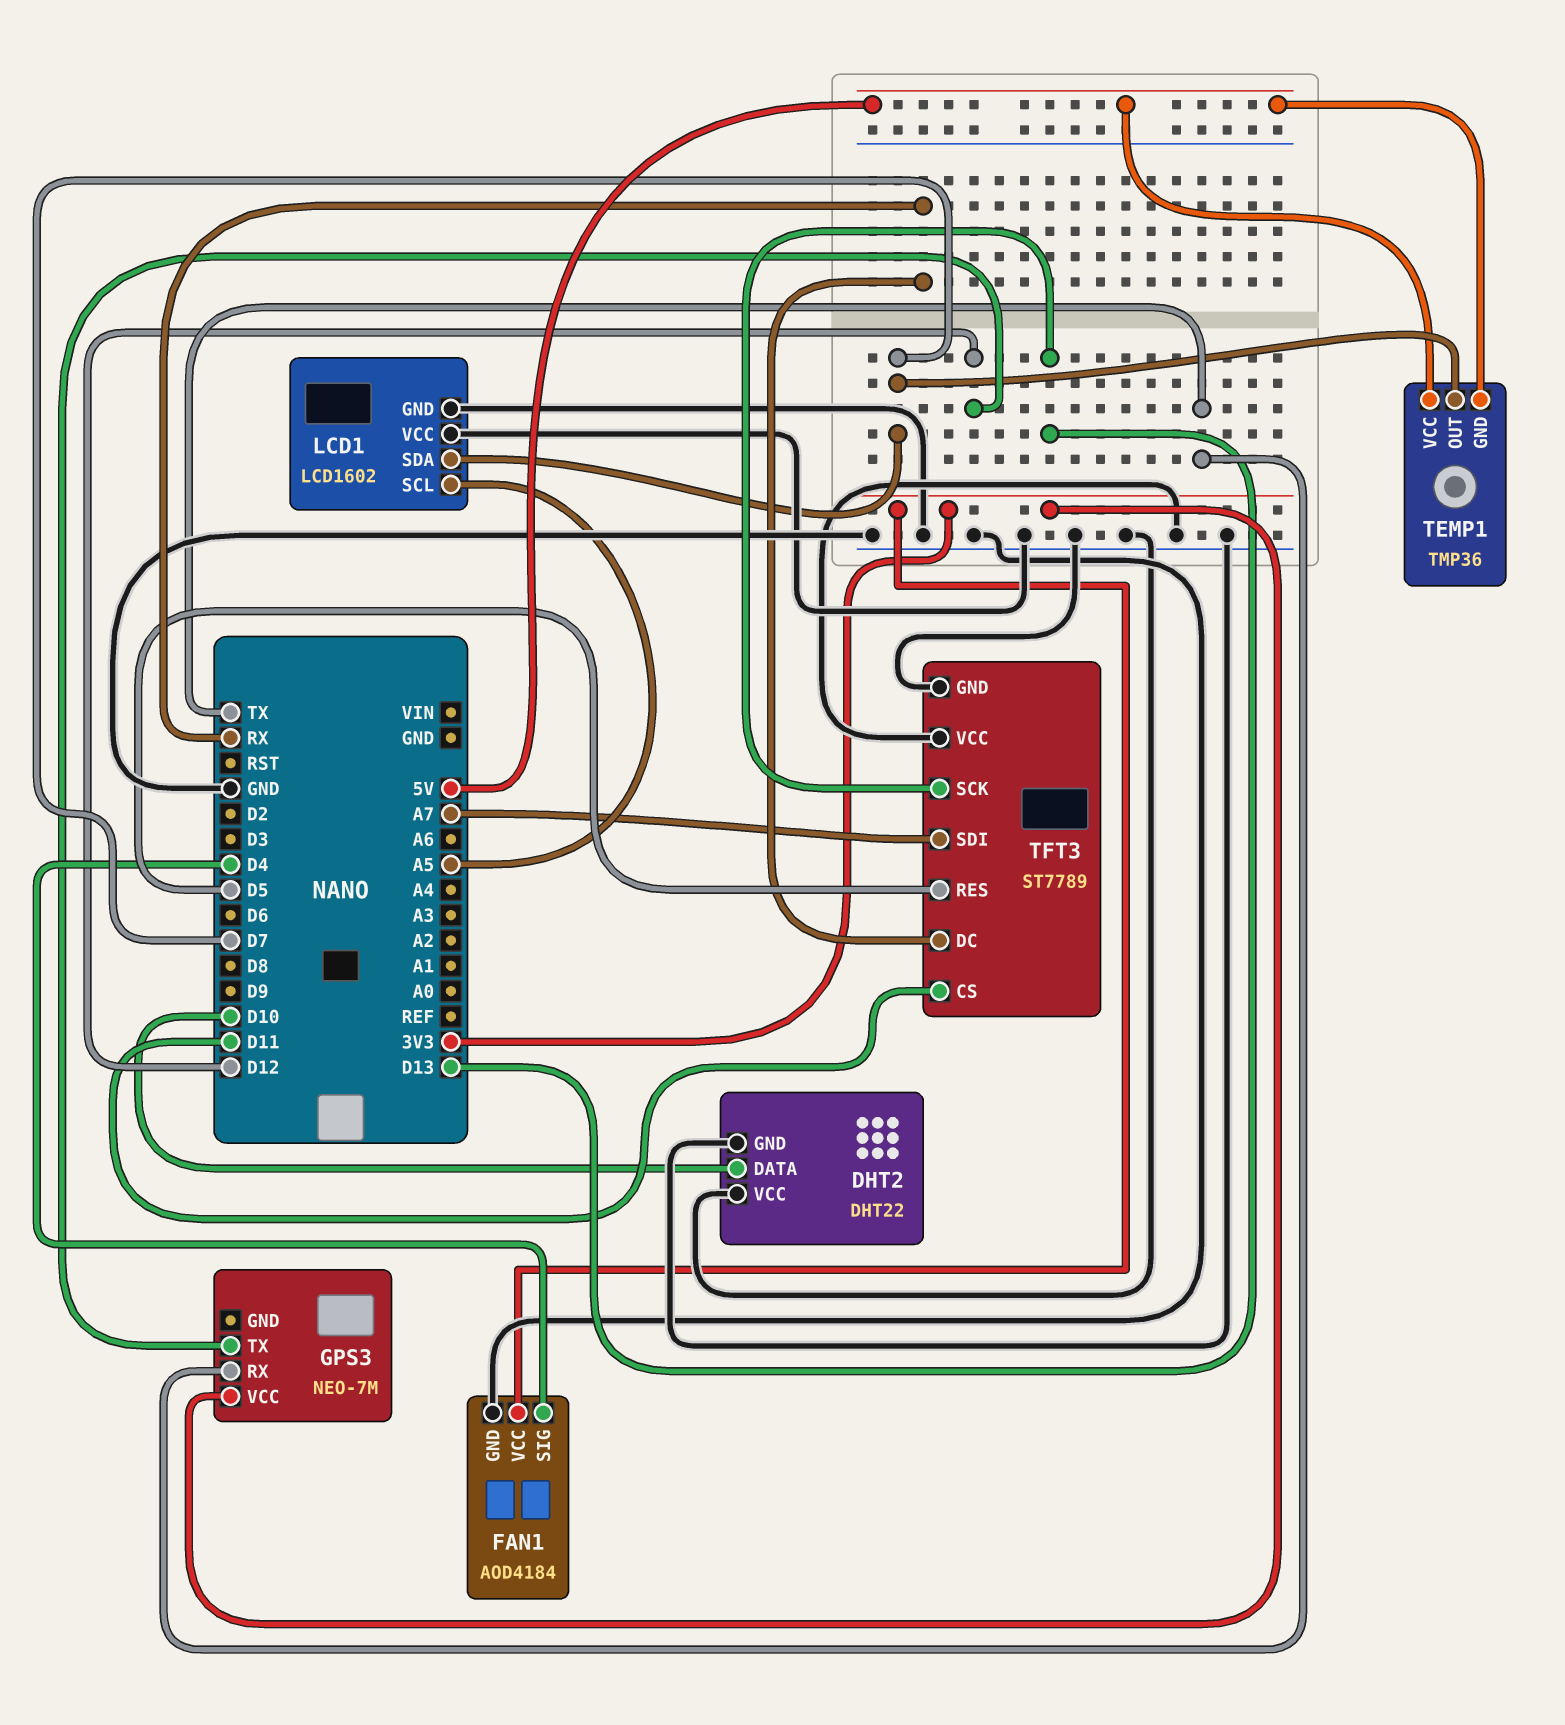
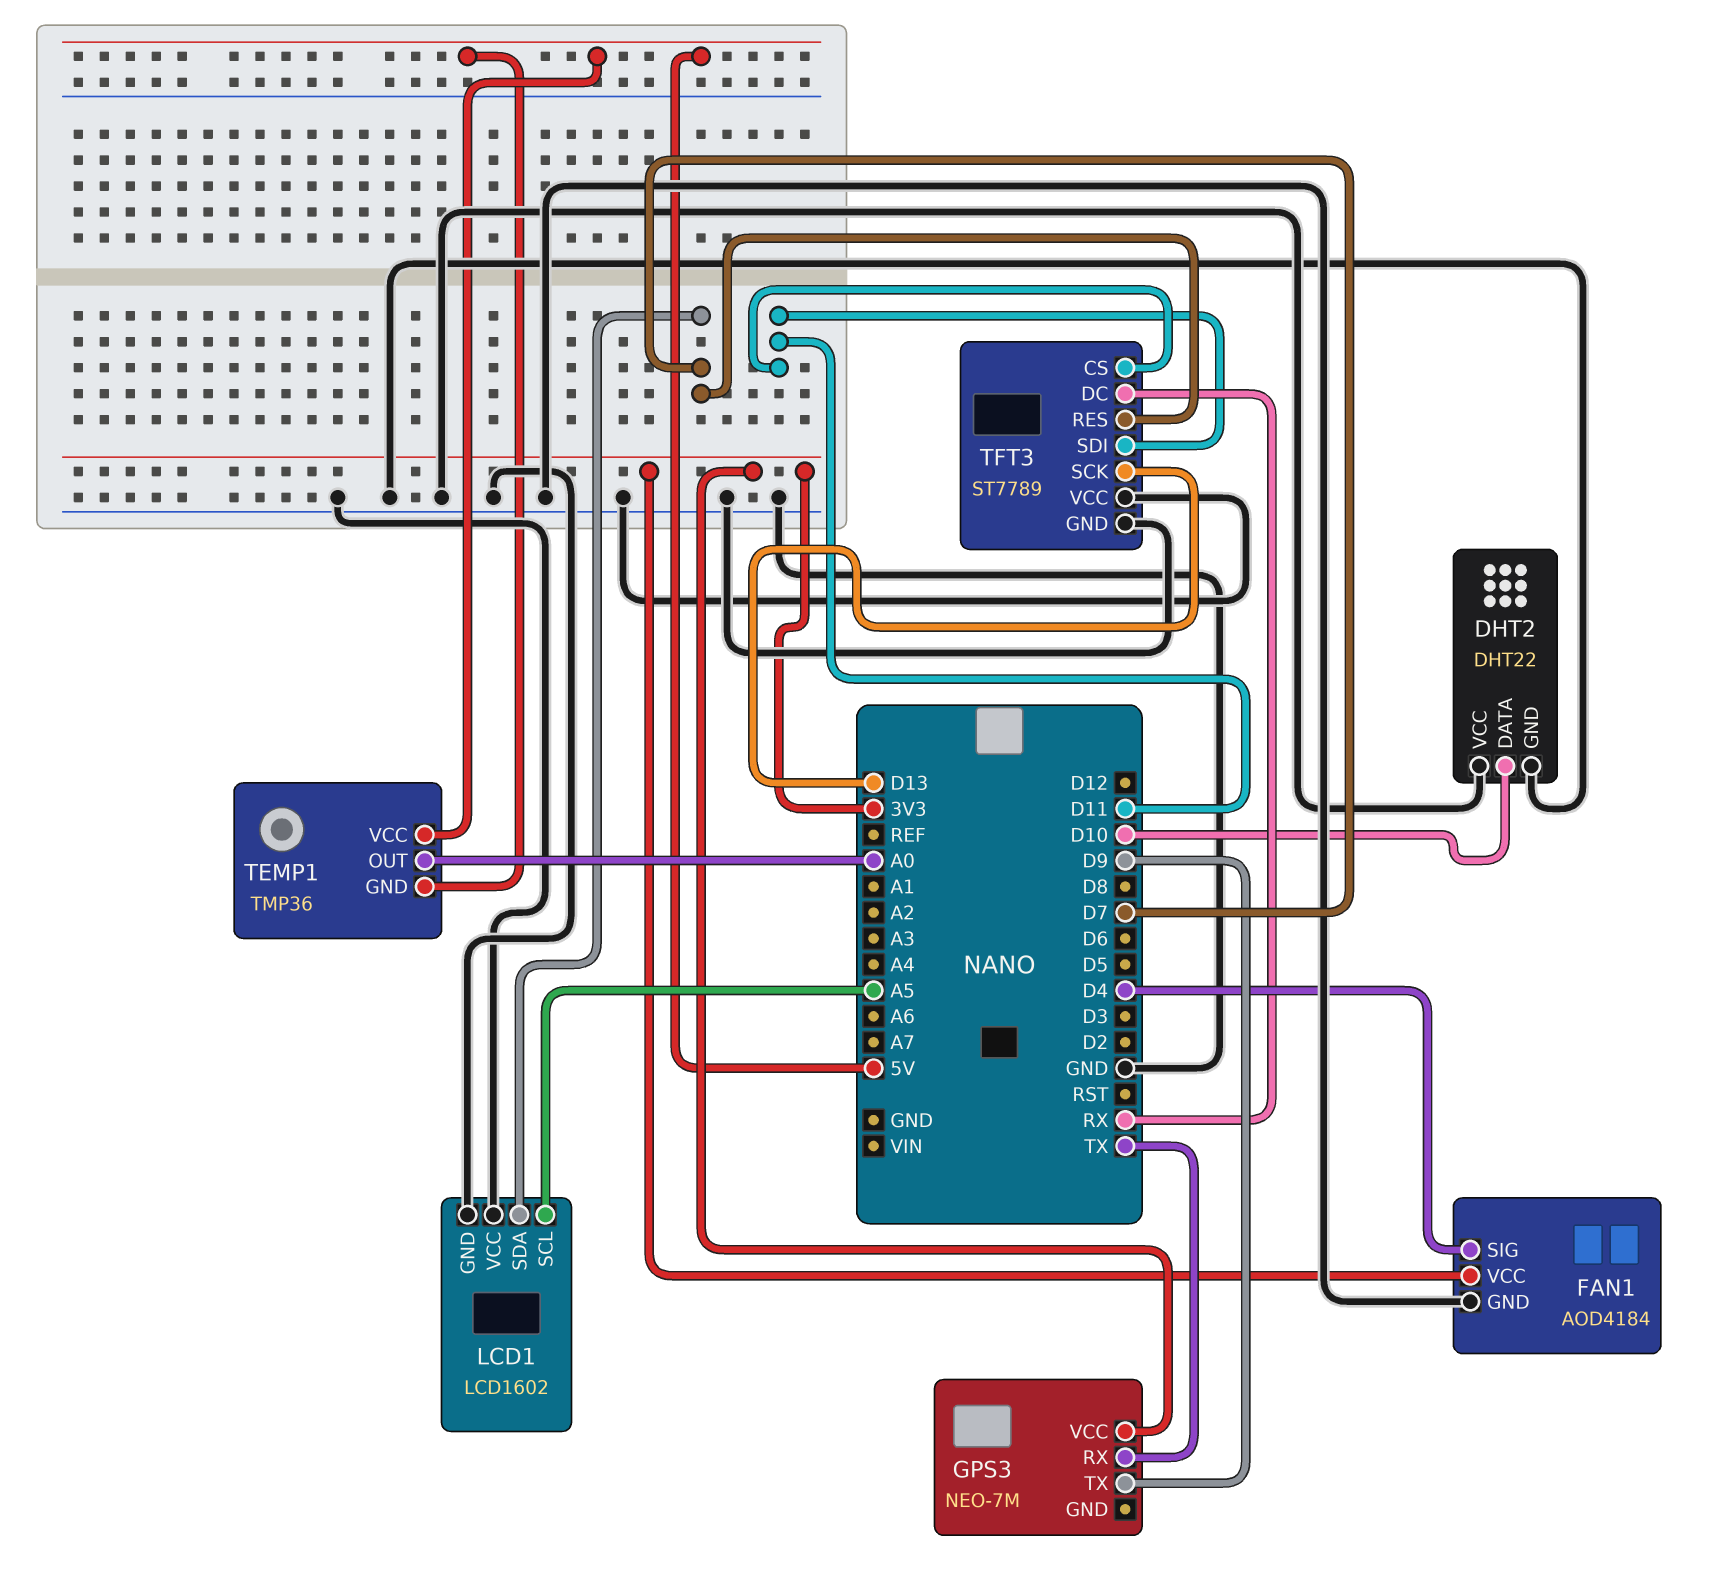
GPS3 pin TX: D12 -> D9
TEMP1 pin OUT: D7 -> A0
TFT3 pin RES: D5 -> D7
TFT3 pin SDI: A7 -> D11

